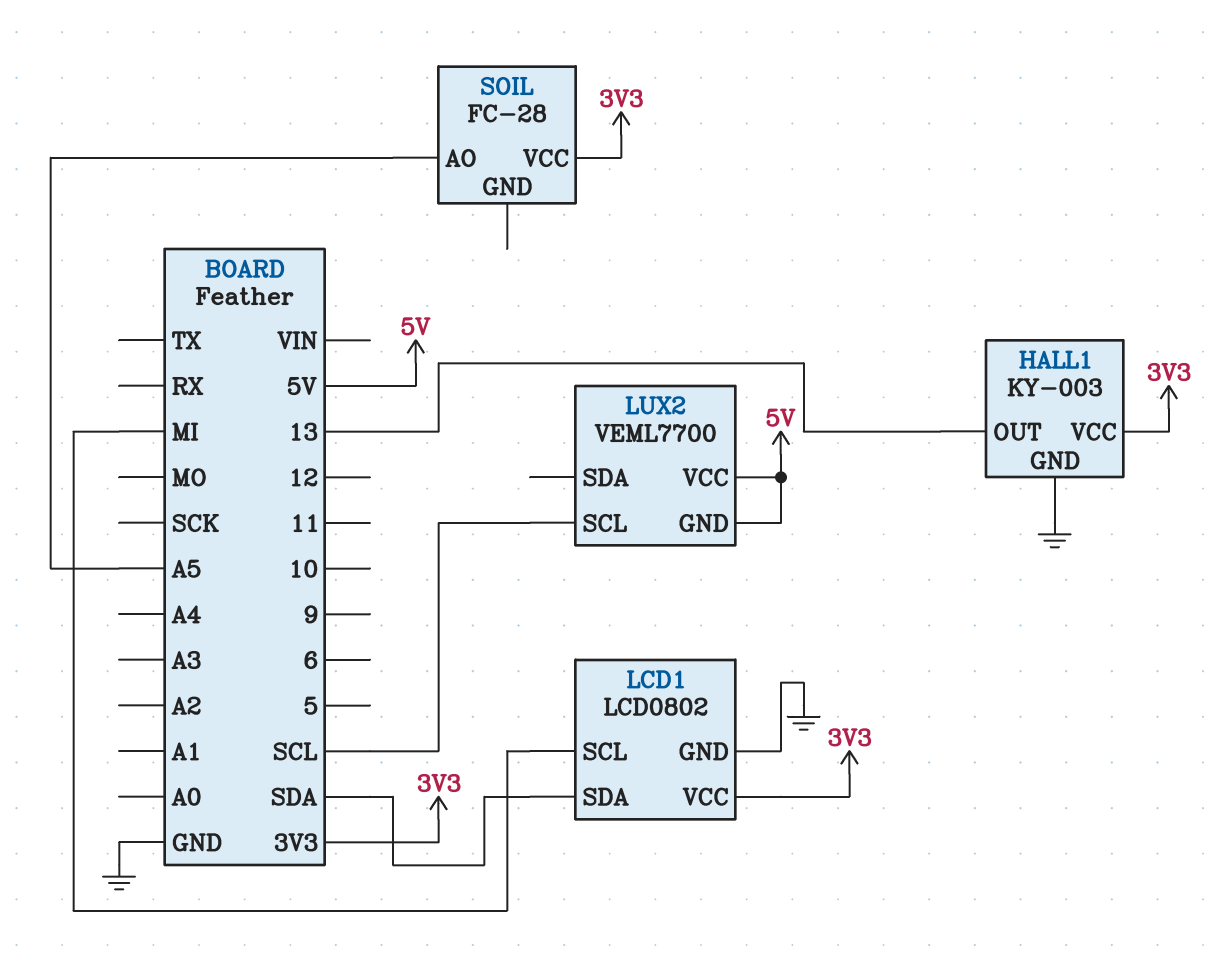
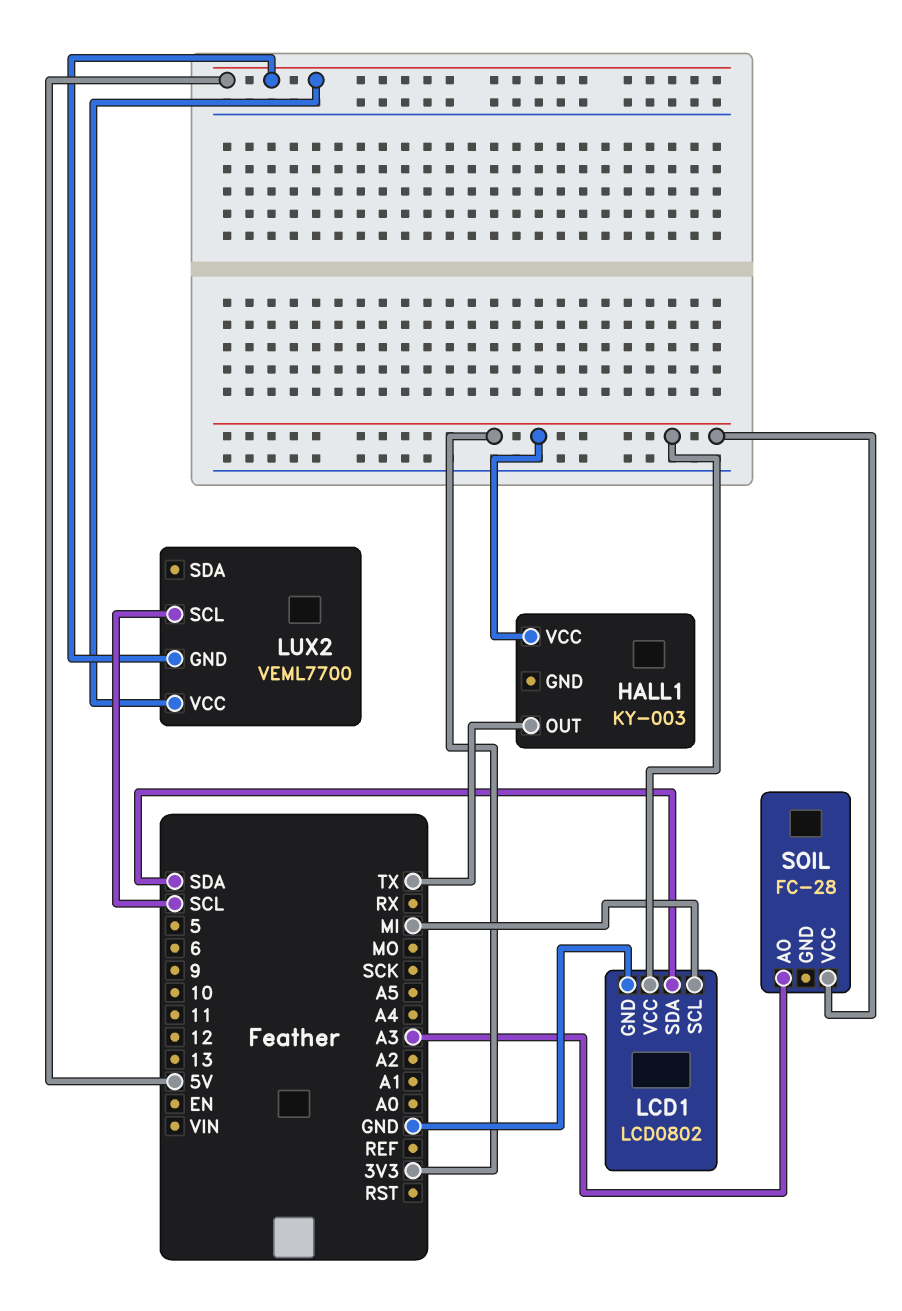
HALL1 pin GND: GND -> none
HALL1 pin OUT: 13 -> TX
SOIL pin AO: A5 -> A3

